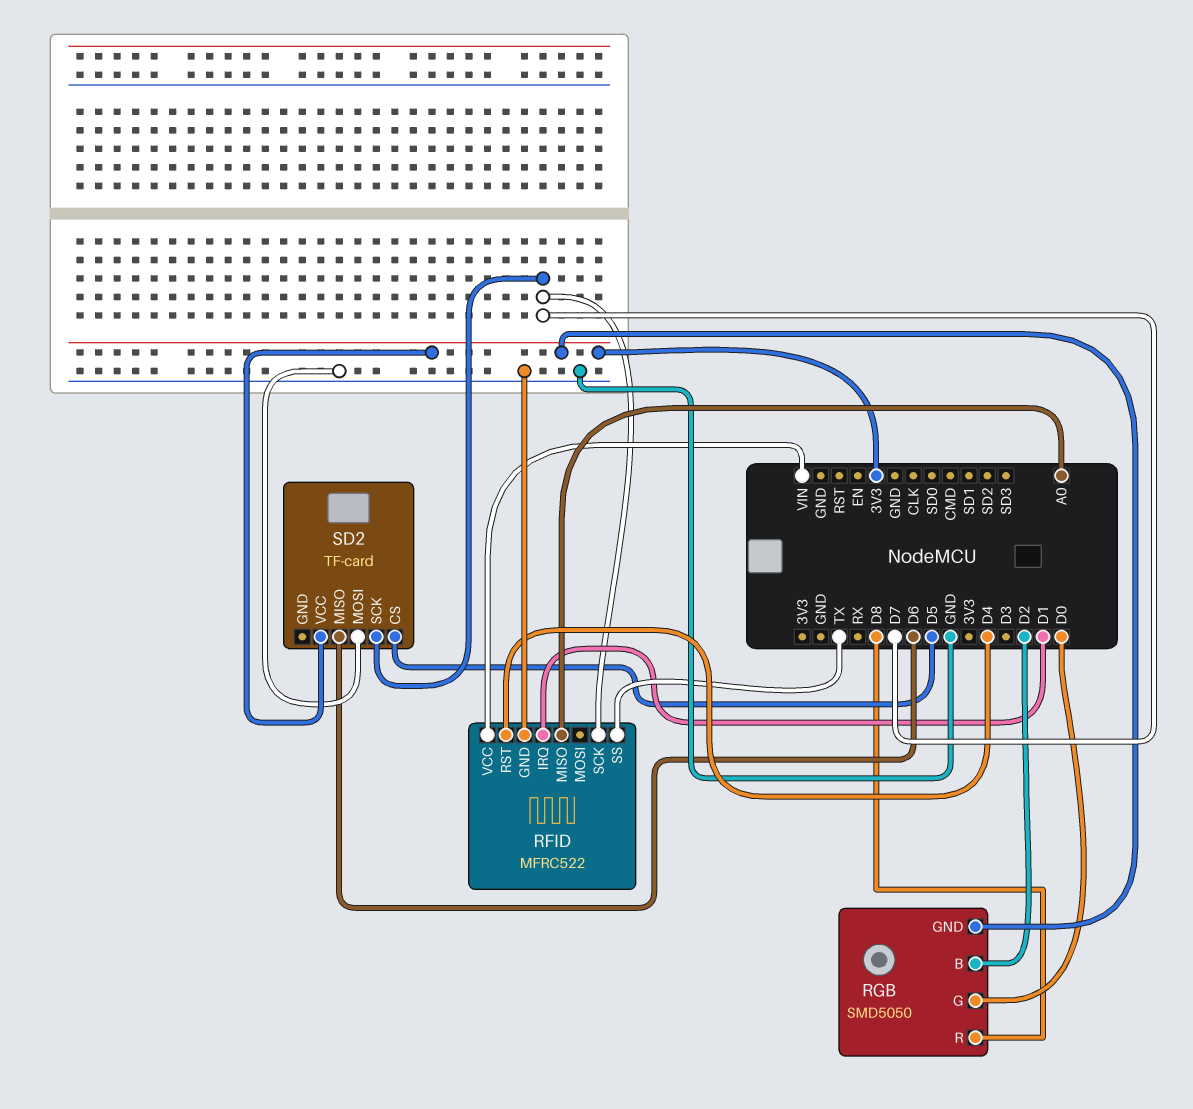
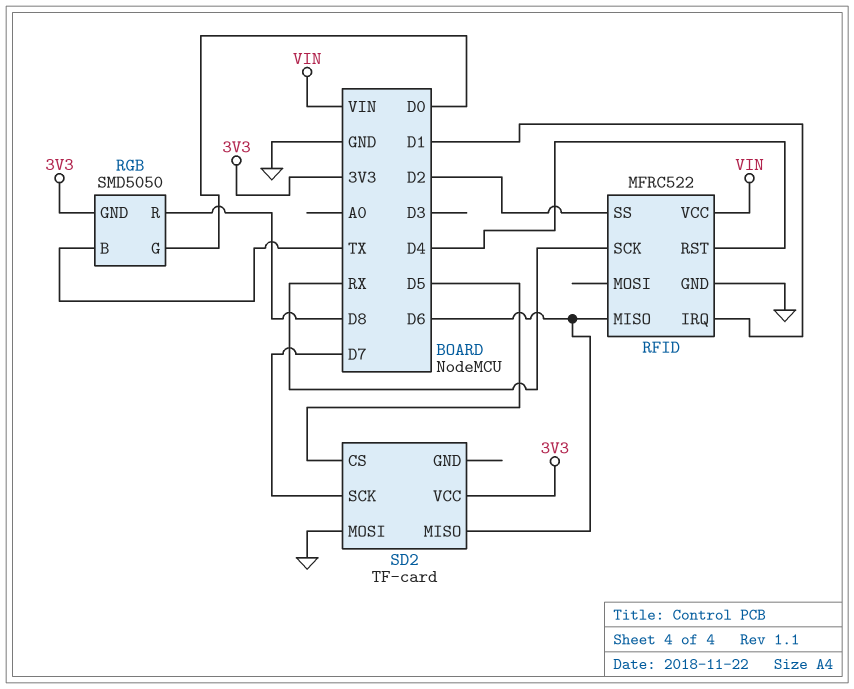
RFID pin MISO: A0 -> D6
RFID pin SCK: D7 -> RX
RFID pin SS: TX -> D2
RGB pin B: D2 -> TX

